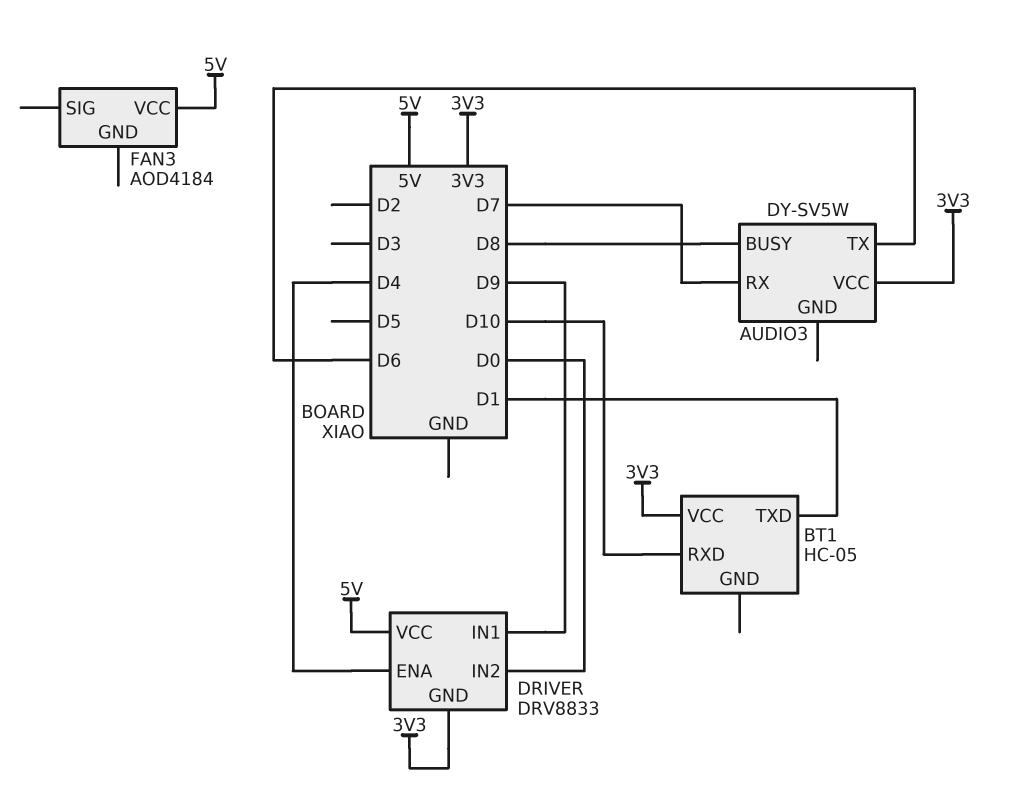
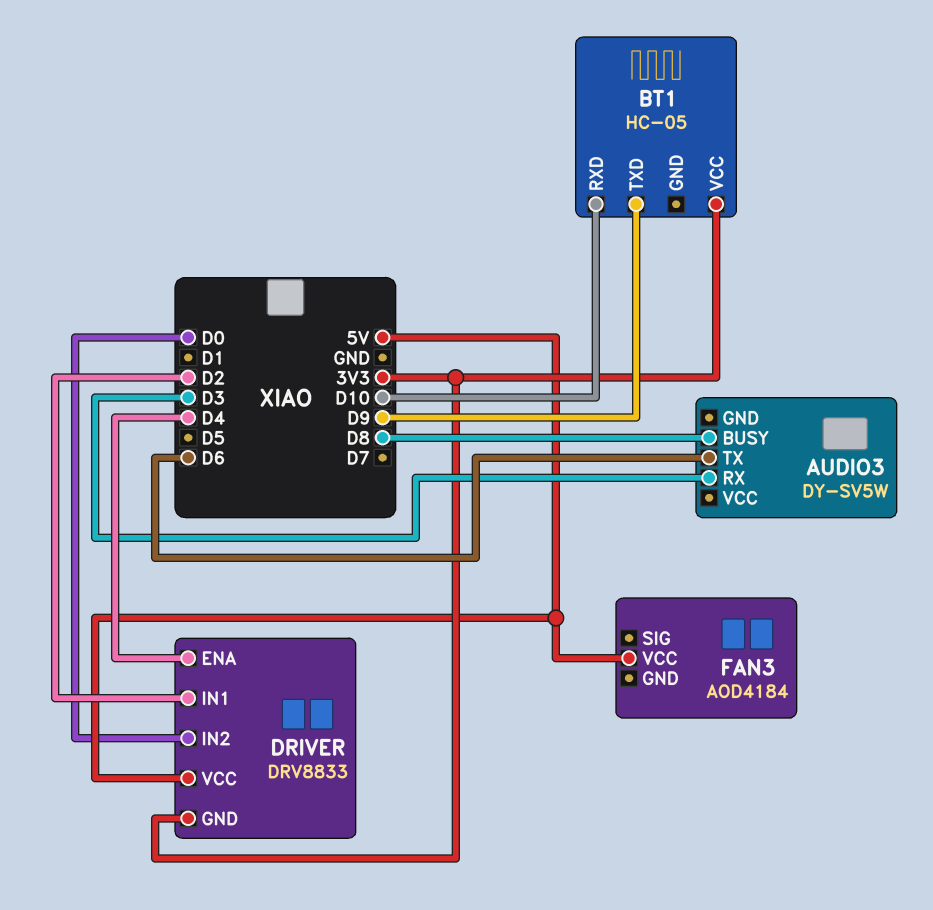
AUDIO3 pin RX: D7 -> D3
AUDIO3 pin VCC: 3V3 -> none
BT1 pin TXD: D1 -> D9
DRIVER pin IN1: D9 -> D2

